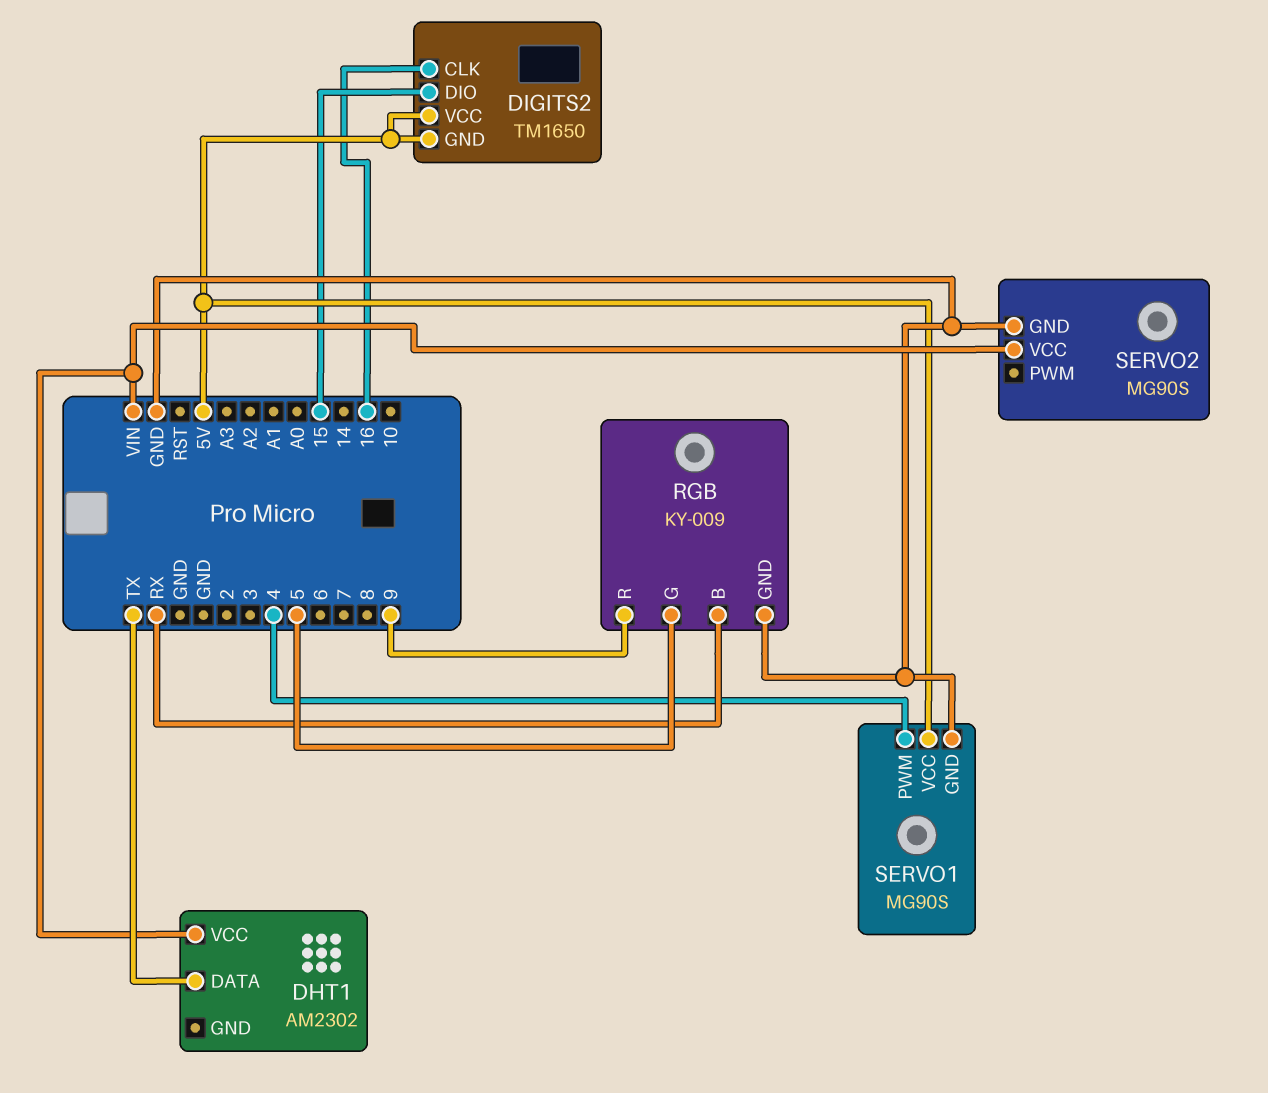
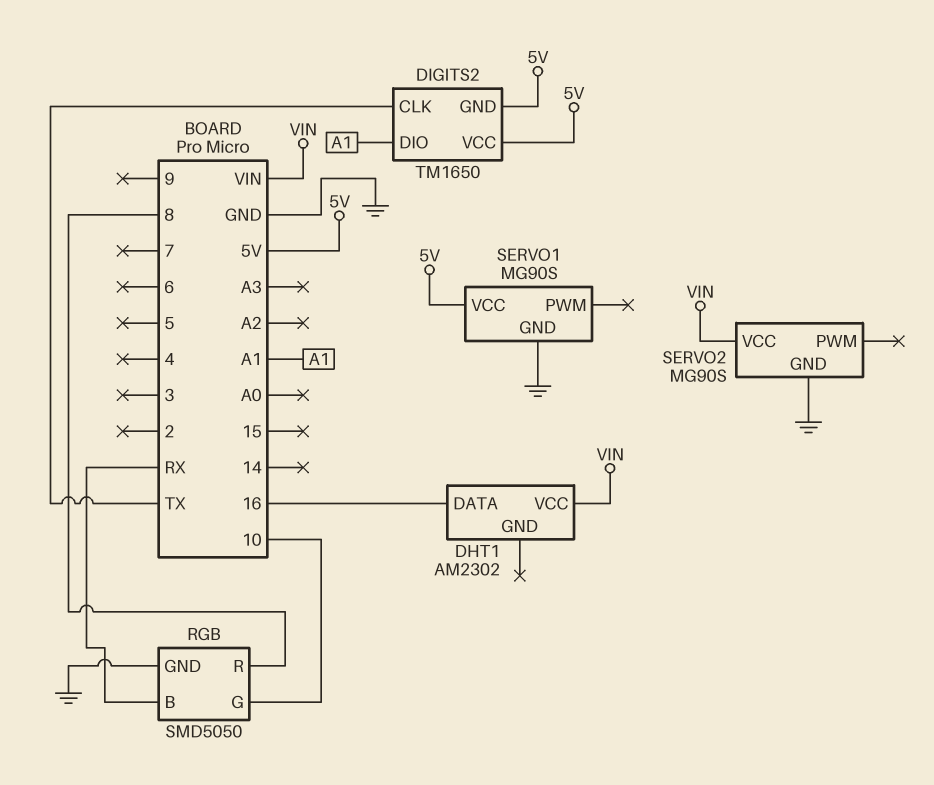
DHT1 pin DATA: TX -> 16
DIGITS2 pin CLK: 16 -> TX
DIGITS2 pin DIO: 15 -> A1
RGB: KY-009 -> SMD5050
RGB pin G: 5 -> 10
RGB pin R: 9 -> 8
SERVO1 pin PWM: 4 -> none

